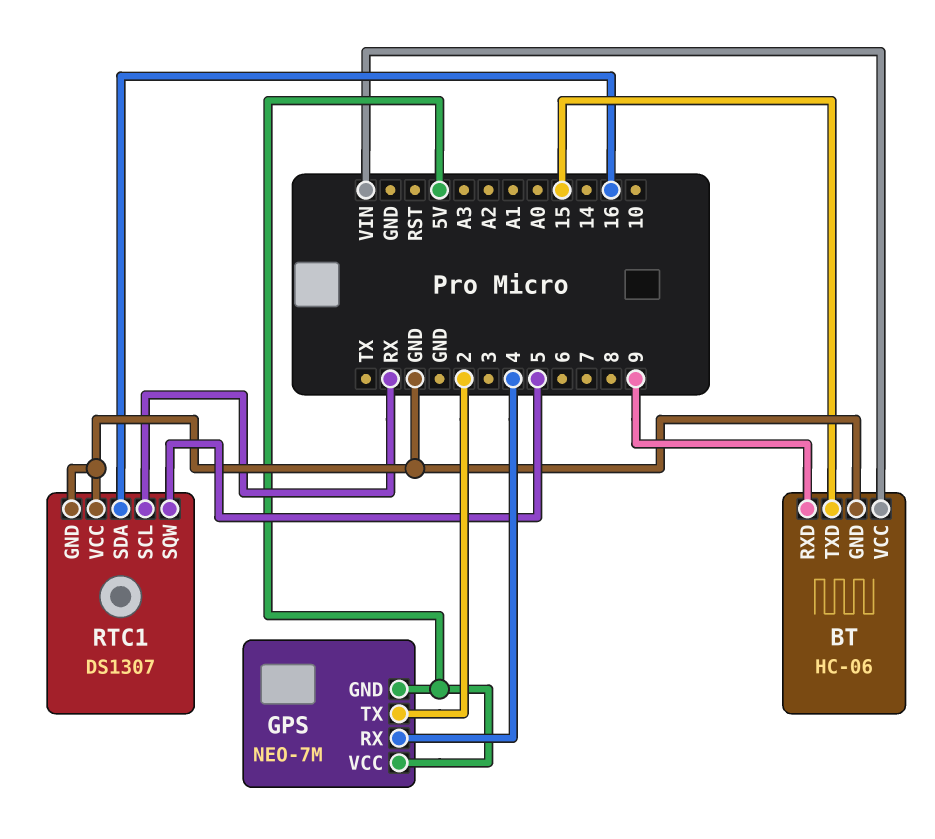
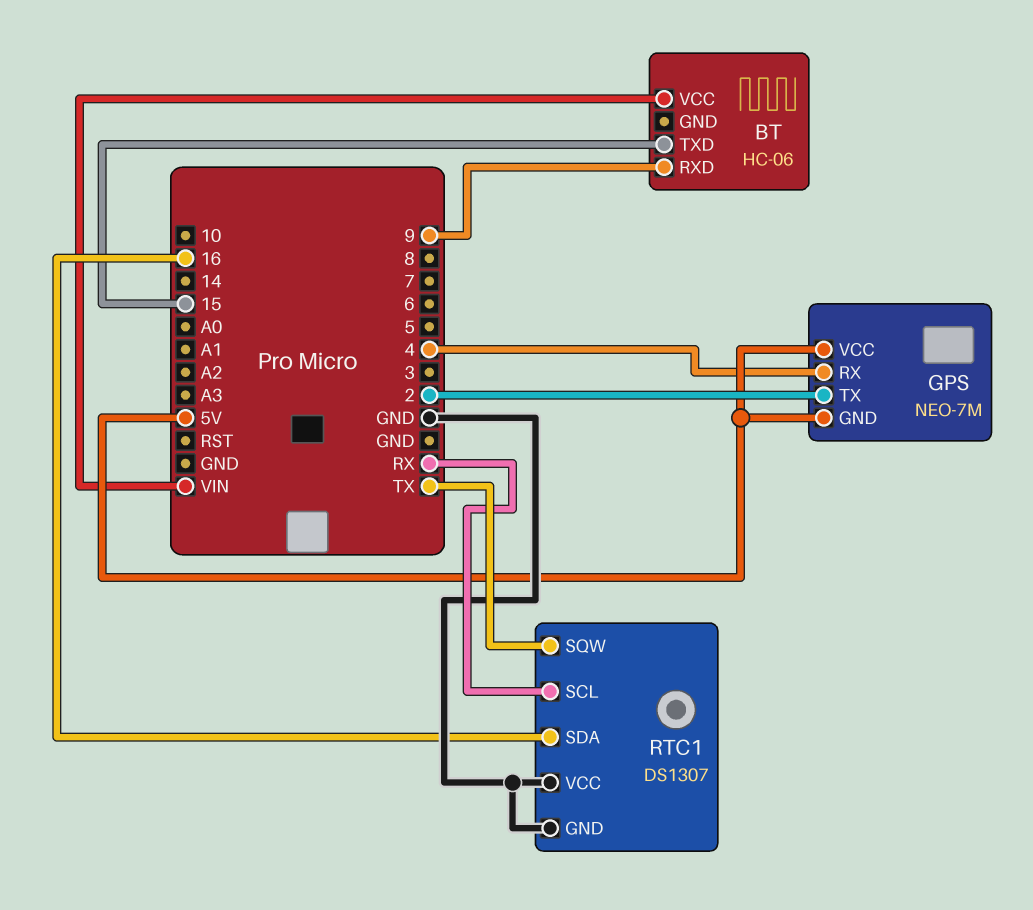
BT pin GND: GND -> none
RTC1 pin SQW: 5 -> TX

